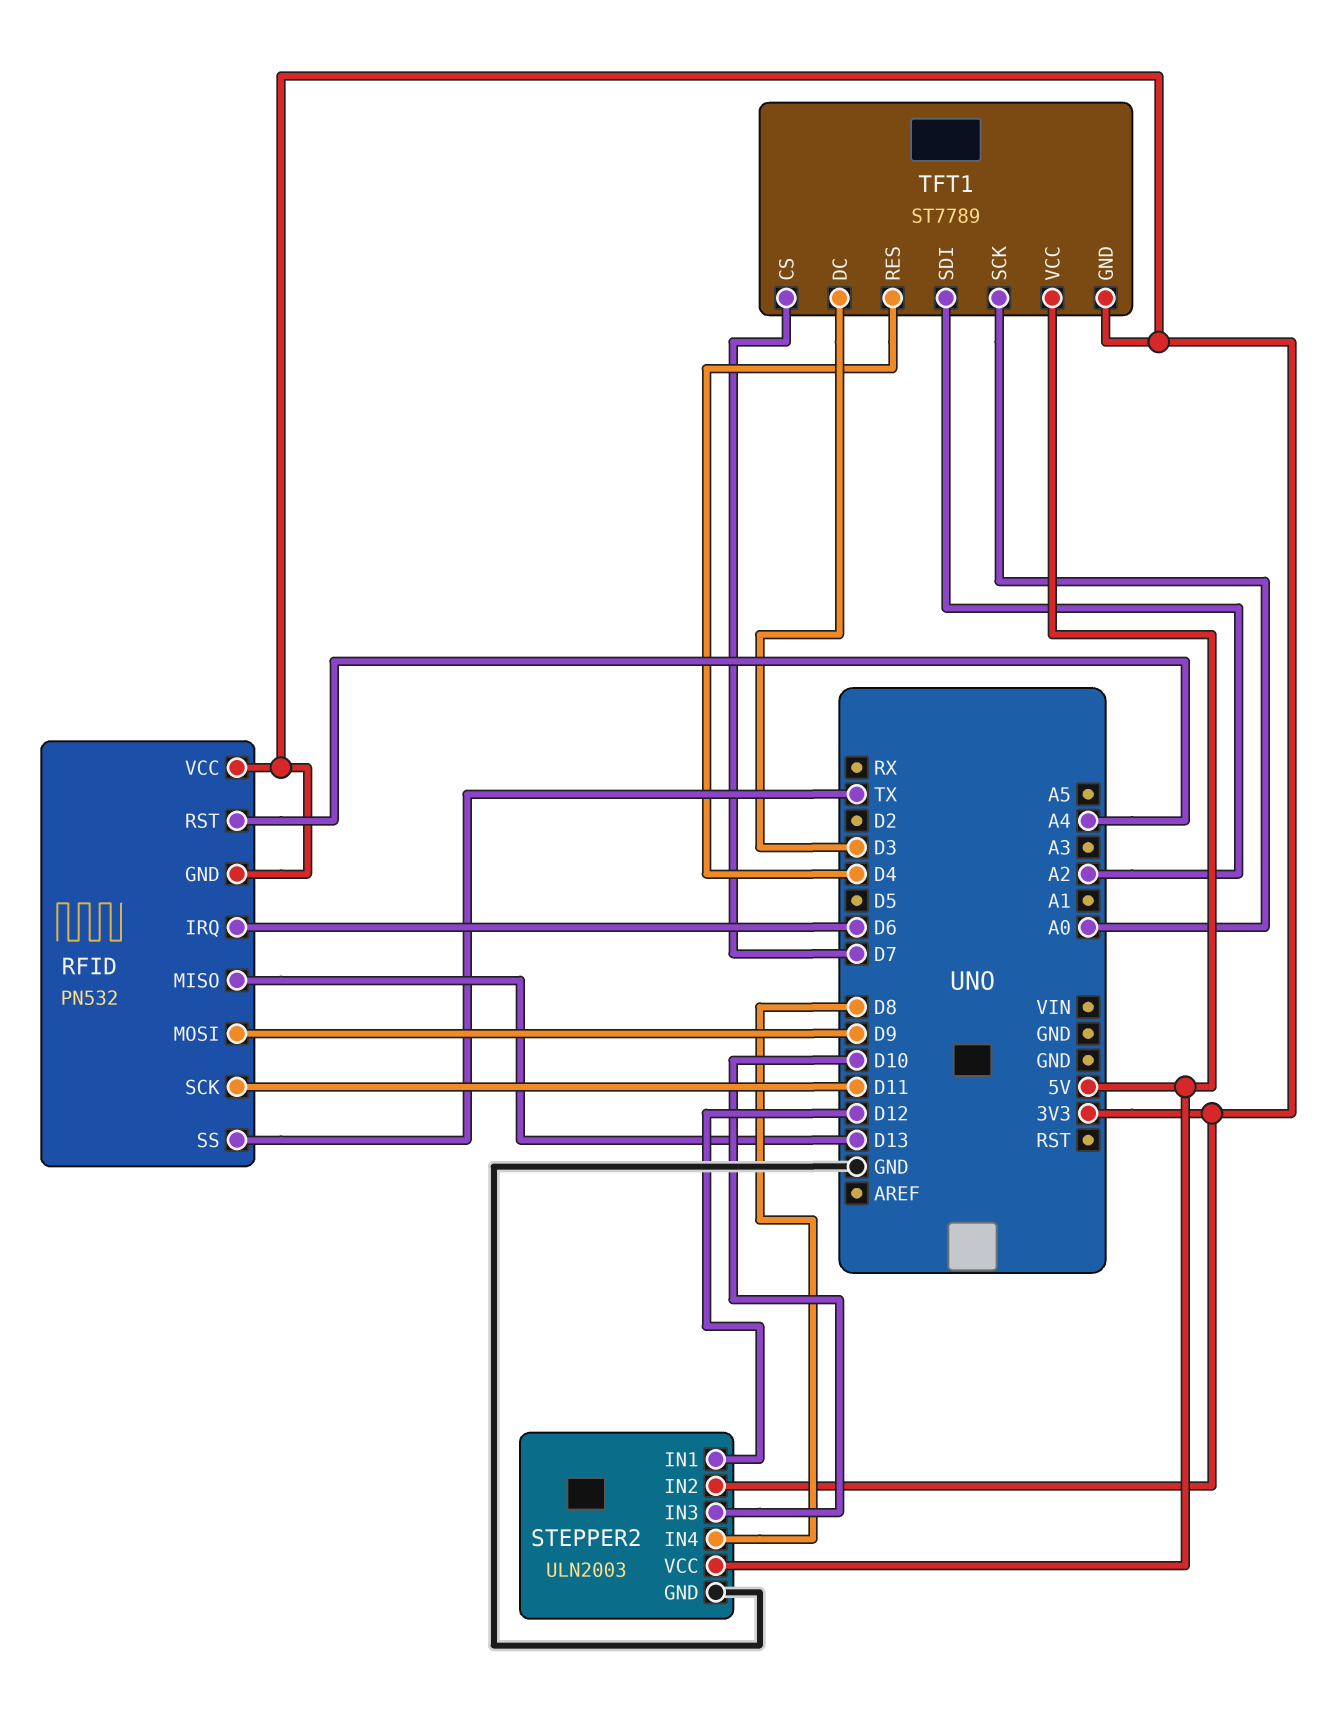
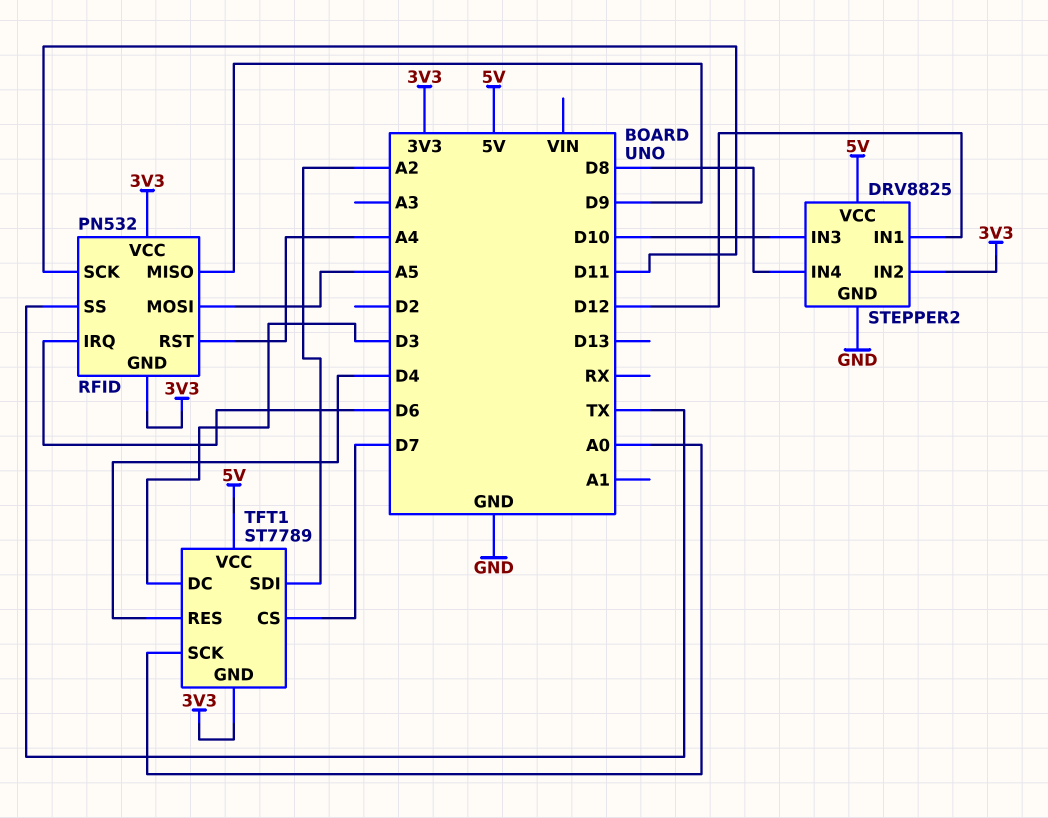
RFID pin MISO: D13 -> D9
RFID pin MOSI: D9 -> A5
STEPPER2: ULN2003 -> DRV8825

